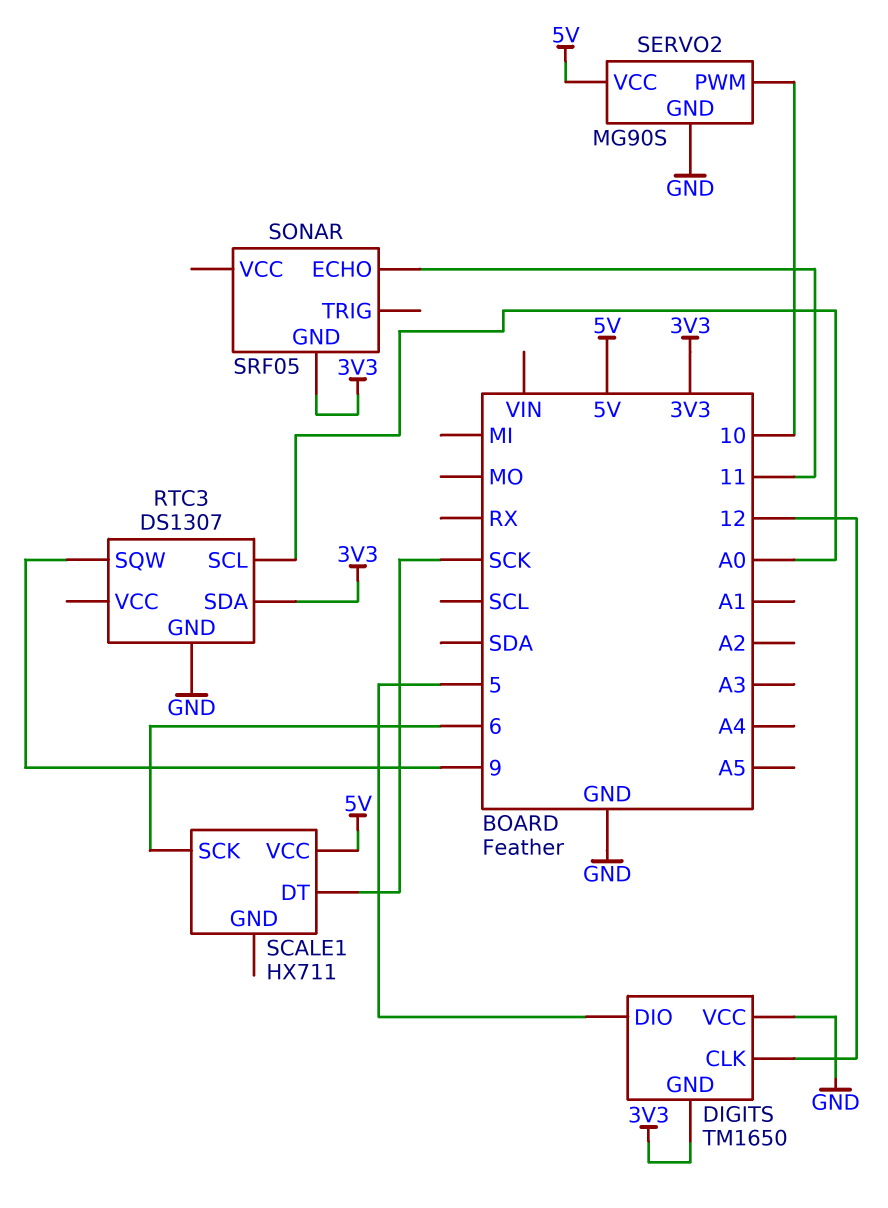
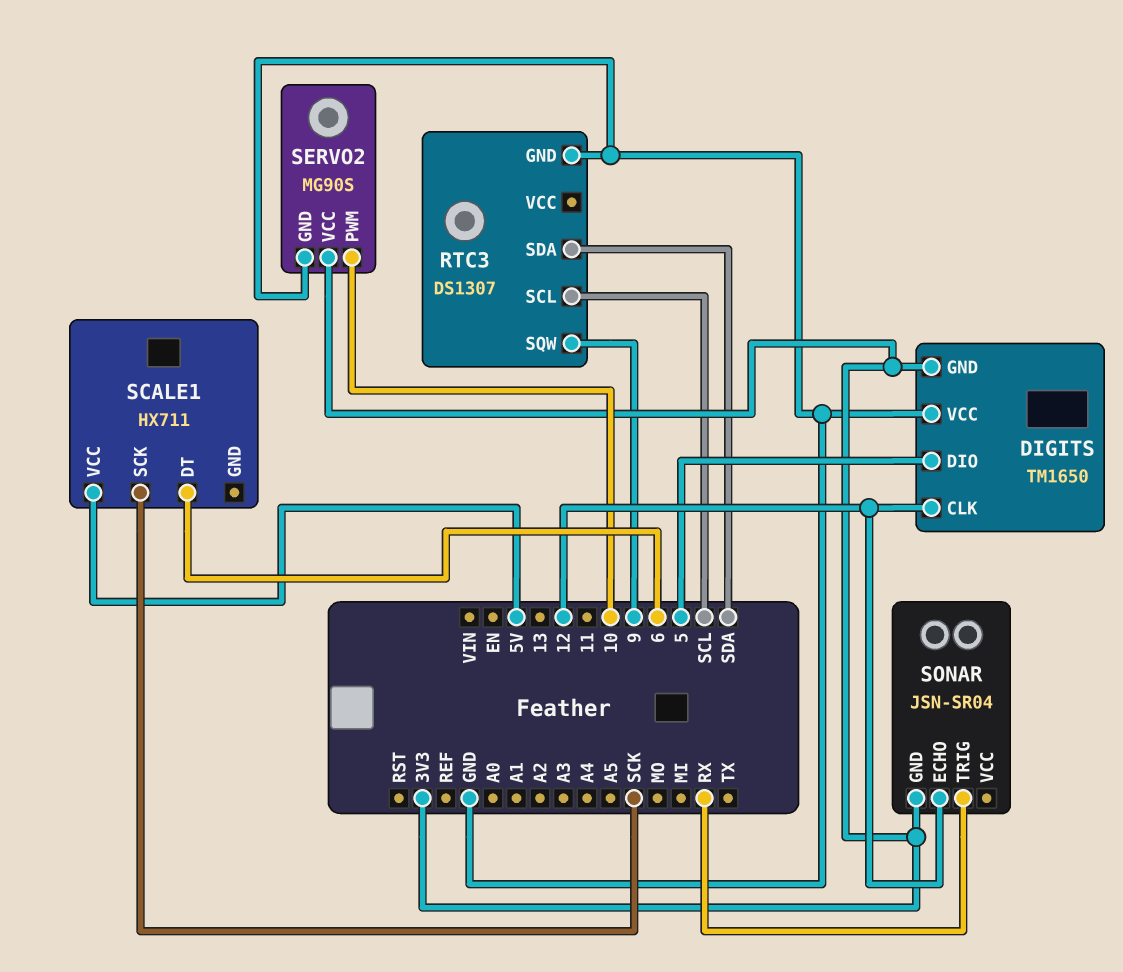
RTC3 pin SCL: A0 -> SCL
RTC3 pin SDA: 3V3 -> SDA
SCALE1 pin DT: SCK -> 6
SCALE1 pin SCK: 6 -> SCK
SERVO2 pin VCC: 5V -> 3V3
SONAR: SRF05 -> JSN-SR04
SONAR pin ECHO: 11 -> 12
SONAR pin TRIG: none -> RX

